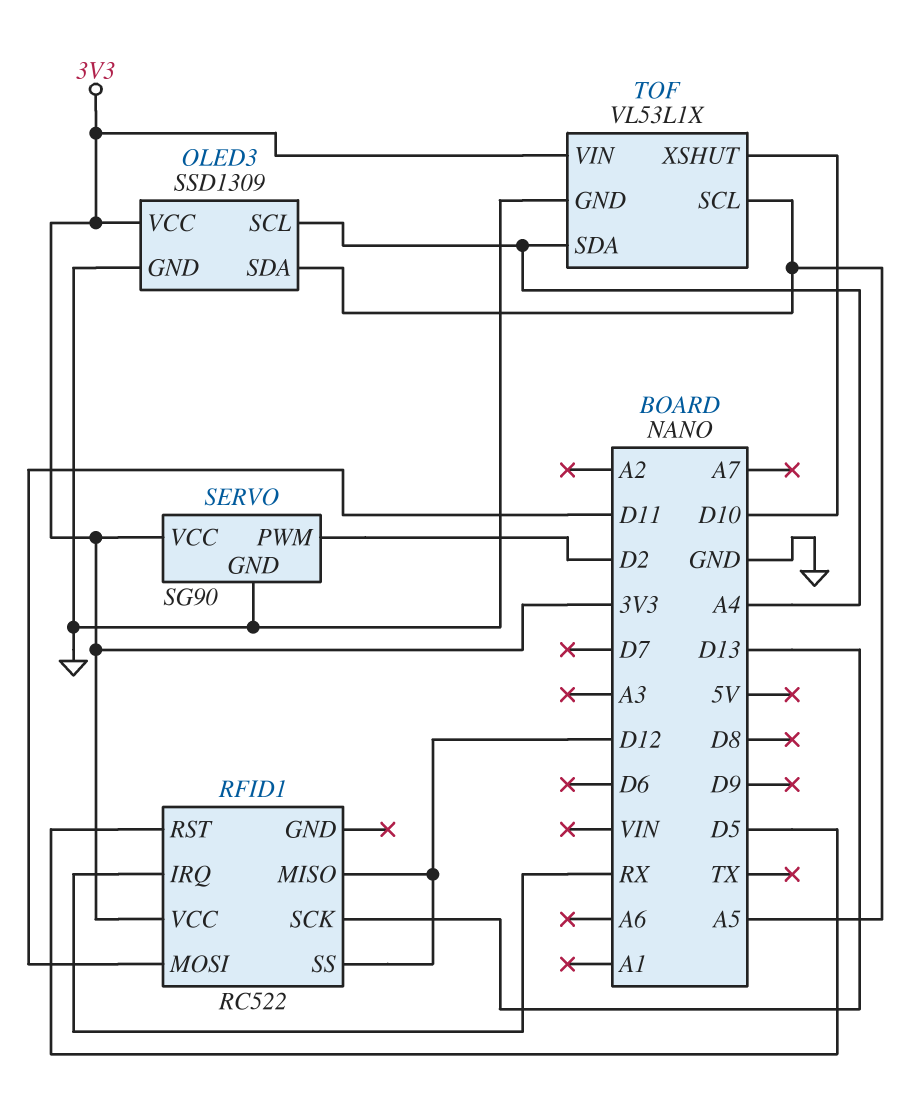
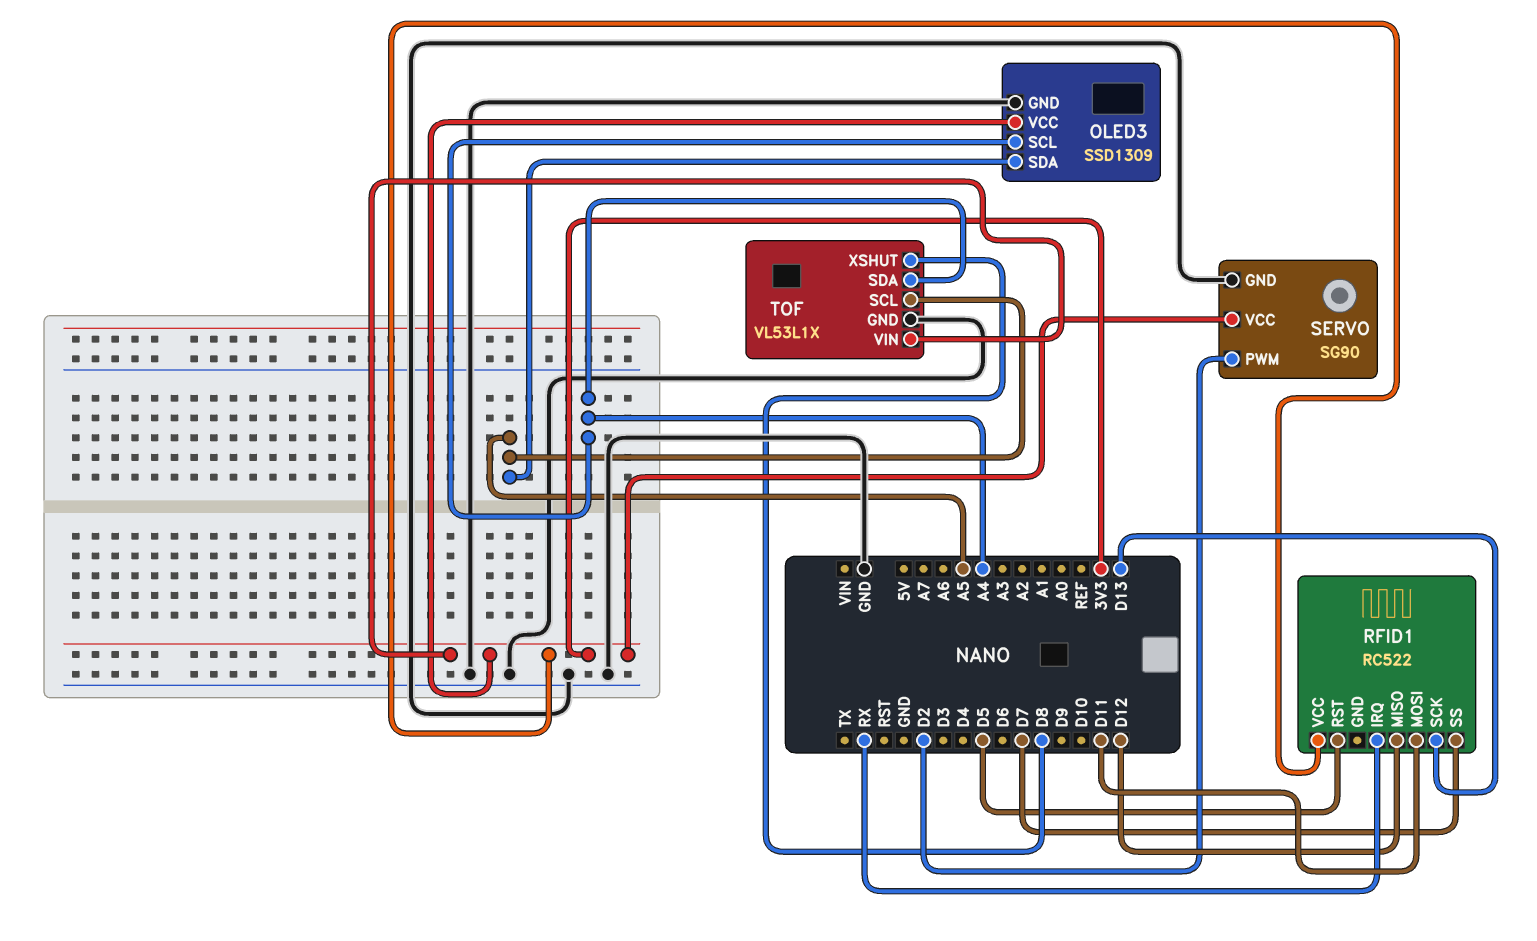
RFID1 pin SS: D12 -> D7
TOF pin XSHUT: D10 -> D8

